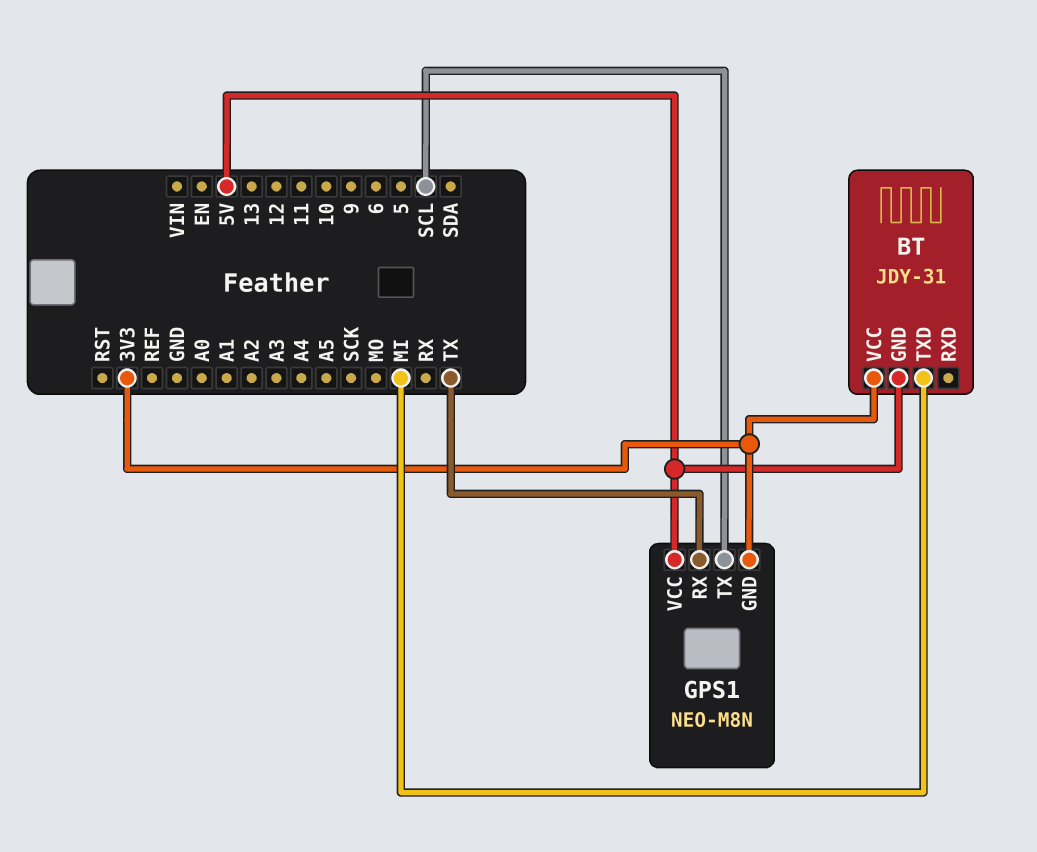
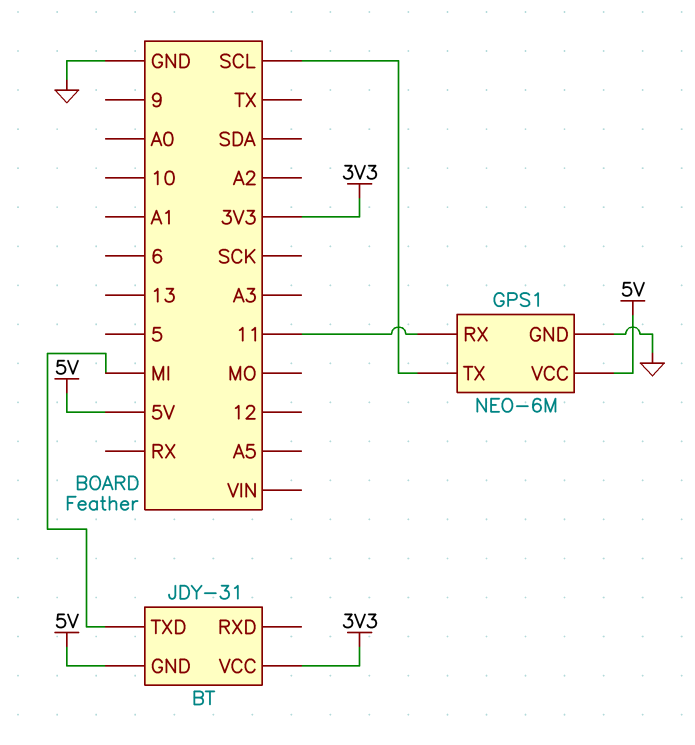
GPS1: NEO-M8N -> NEO-6M
GPS1 pin GND: 3V3 -> GND
GPS1 pin RX: TX -> 11

